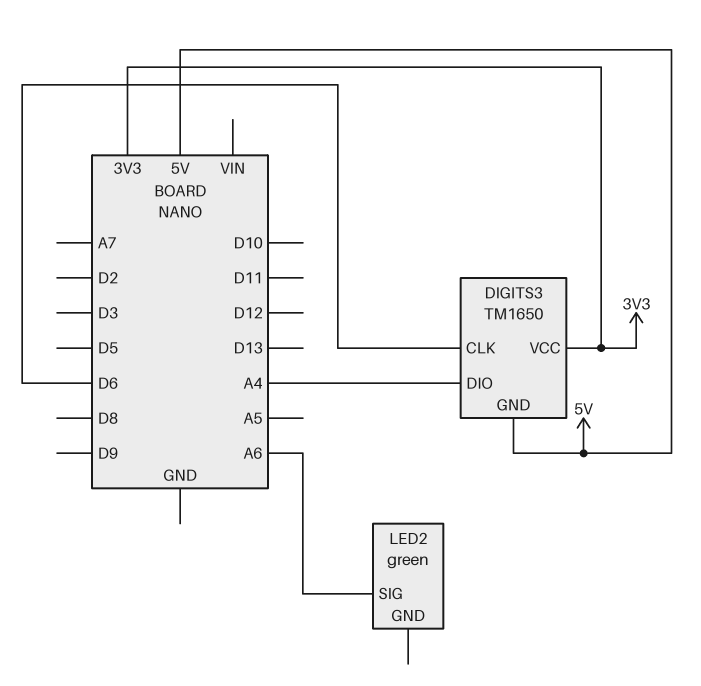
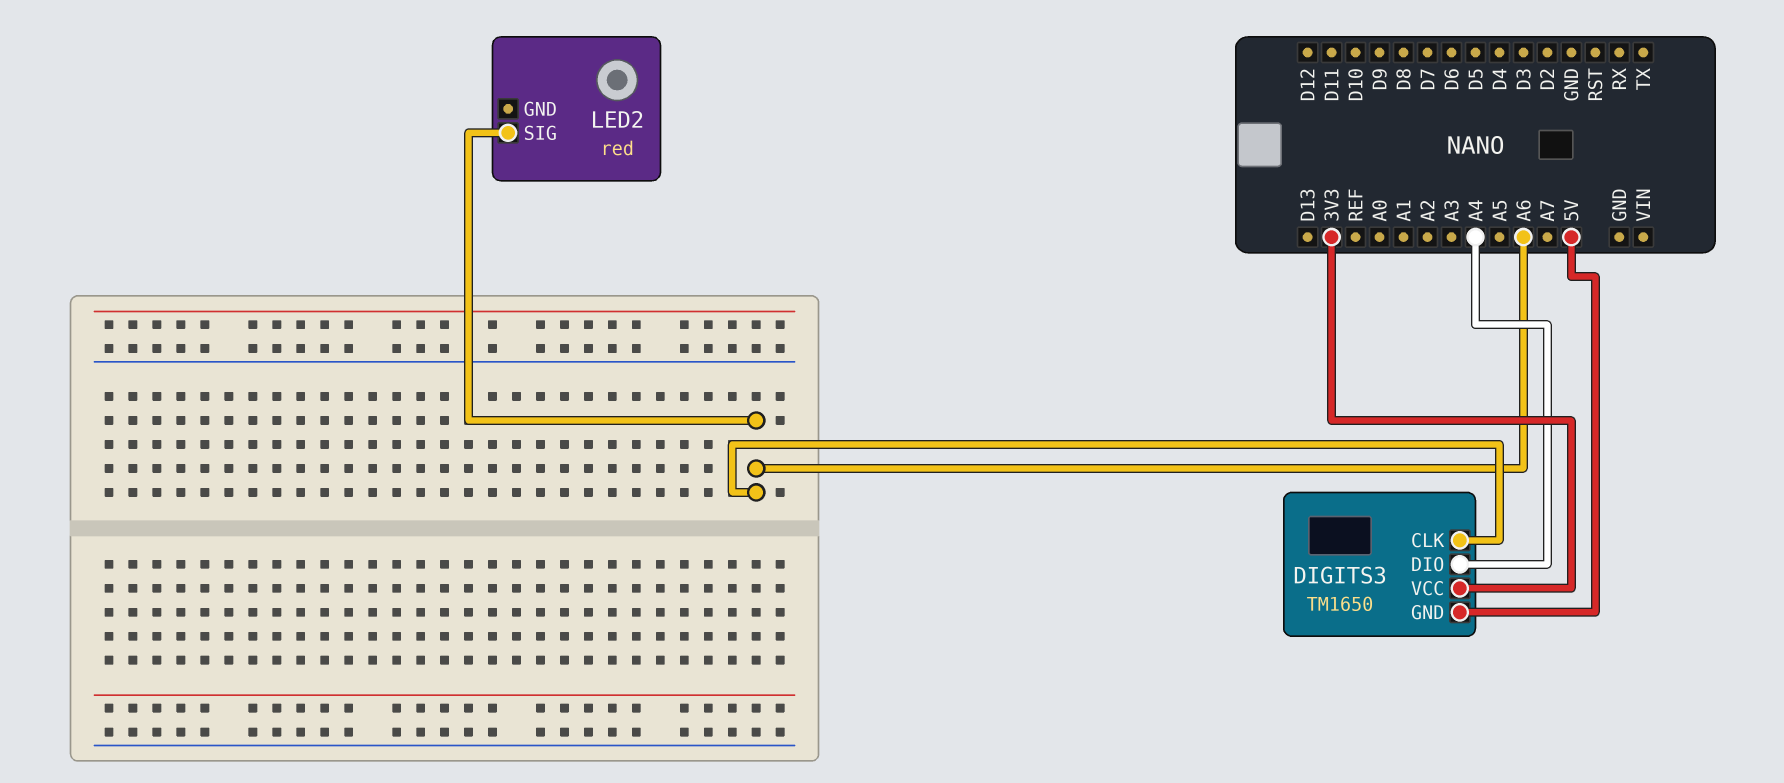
DIGITS3 pin CLK: D6 -> A6
LED2: green -> red

